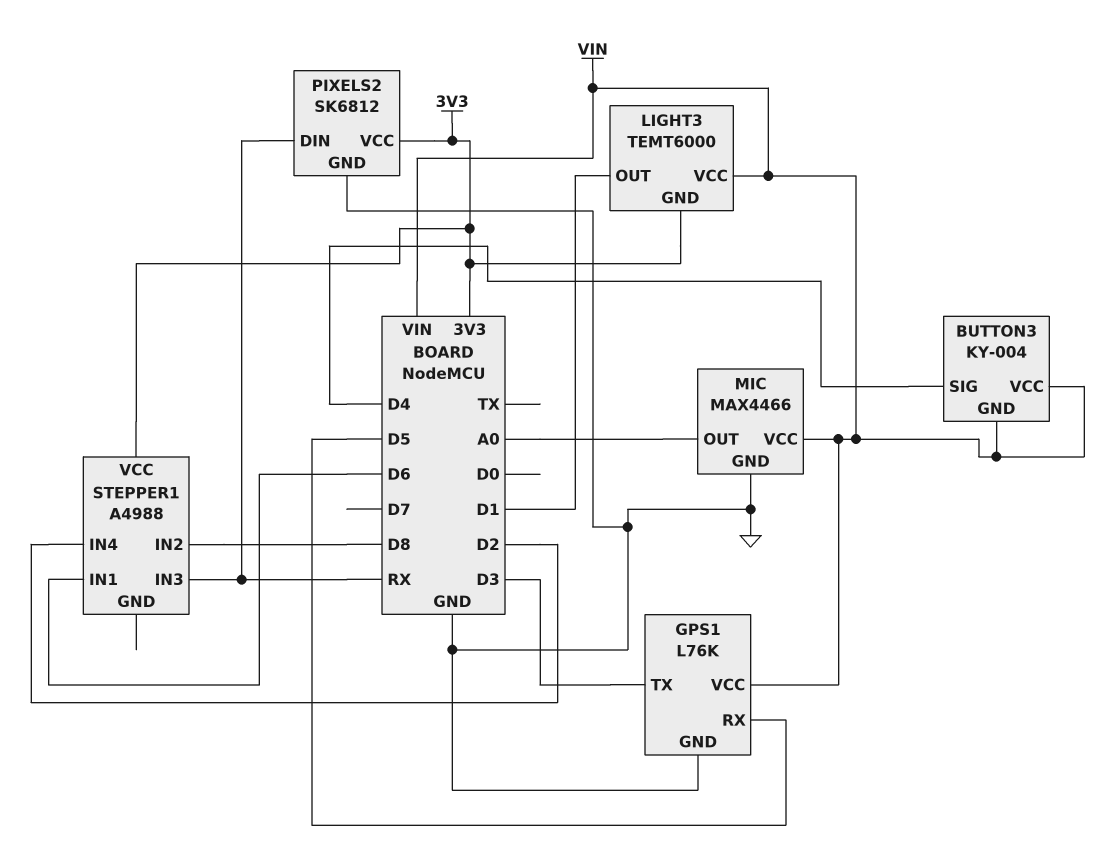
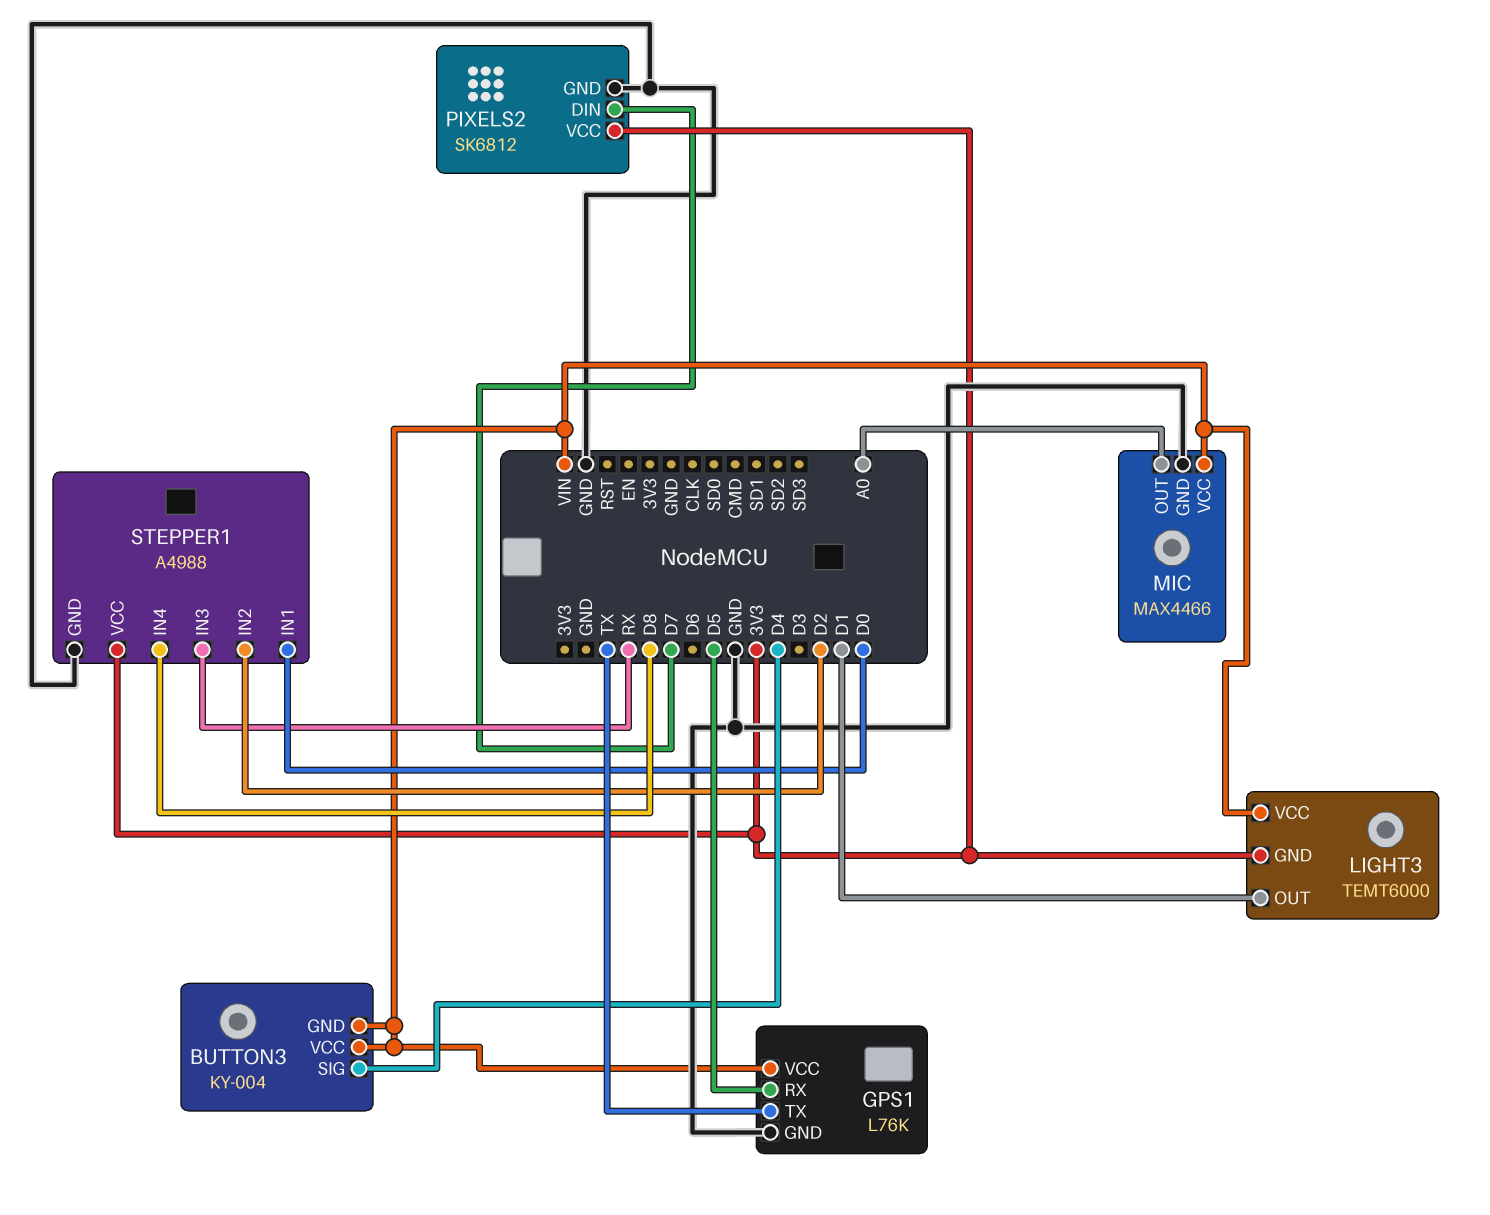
GPS1 pin TX: D3 -> TX
PIXELS2 pin DIN: RX -> D7
STEPPER1 pin GND: none -> GND
STEPPER1 pin IN1: D6 -> D0
STEPPER1 pin IN2: D8 -> D2
STEPPER1 pin IN4: D2 -> D8

